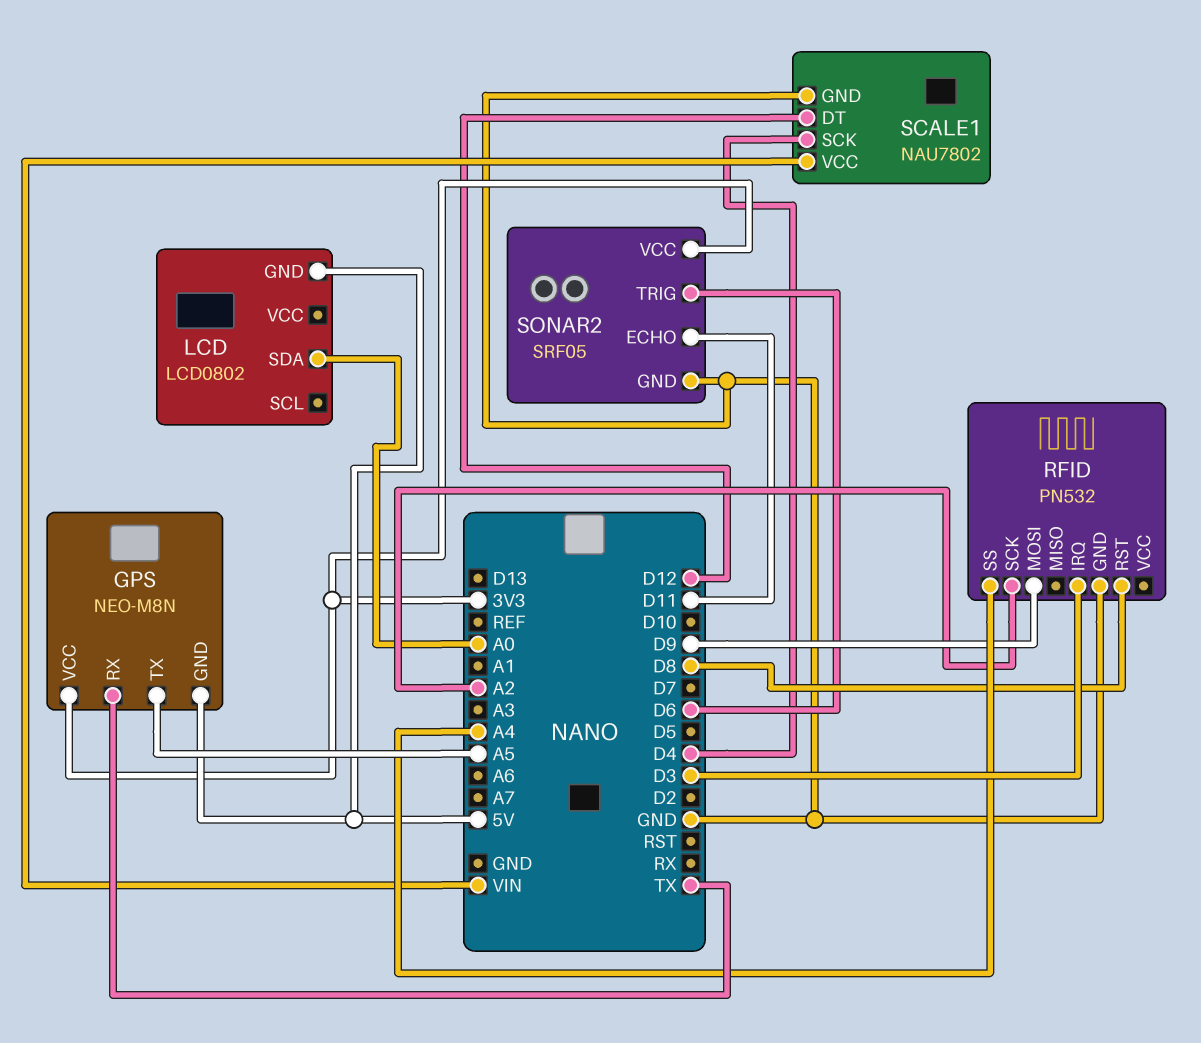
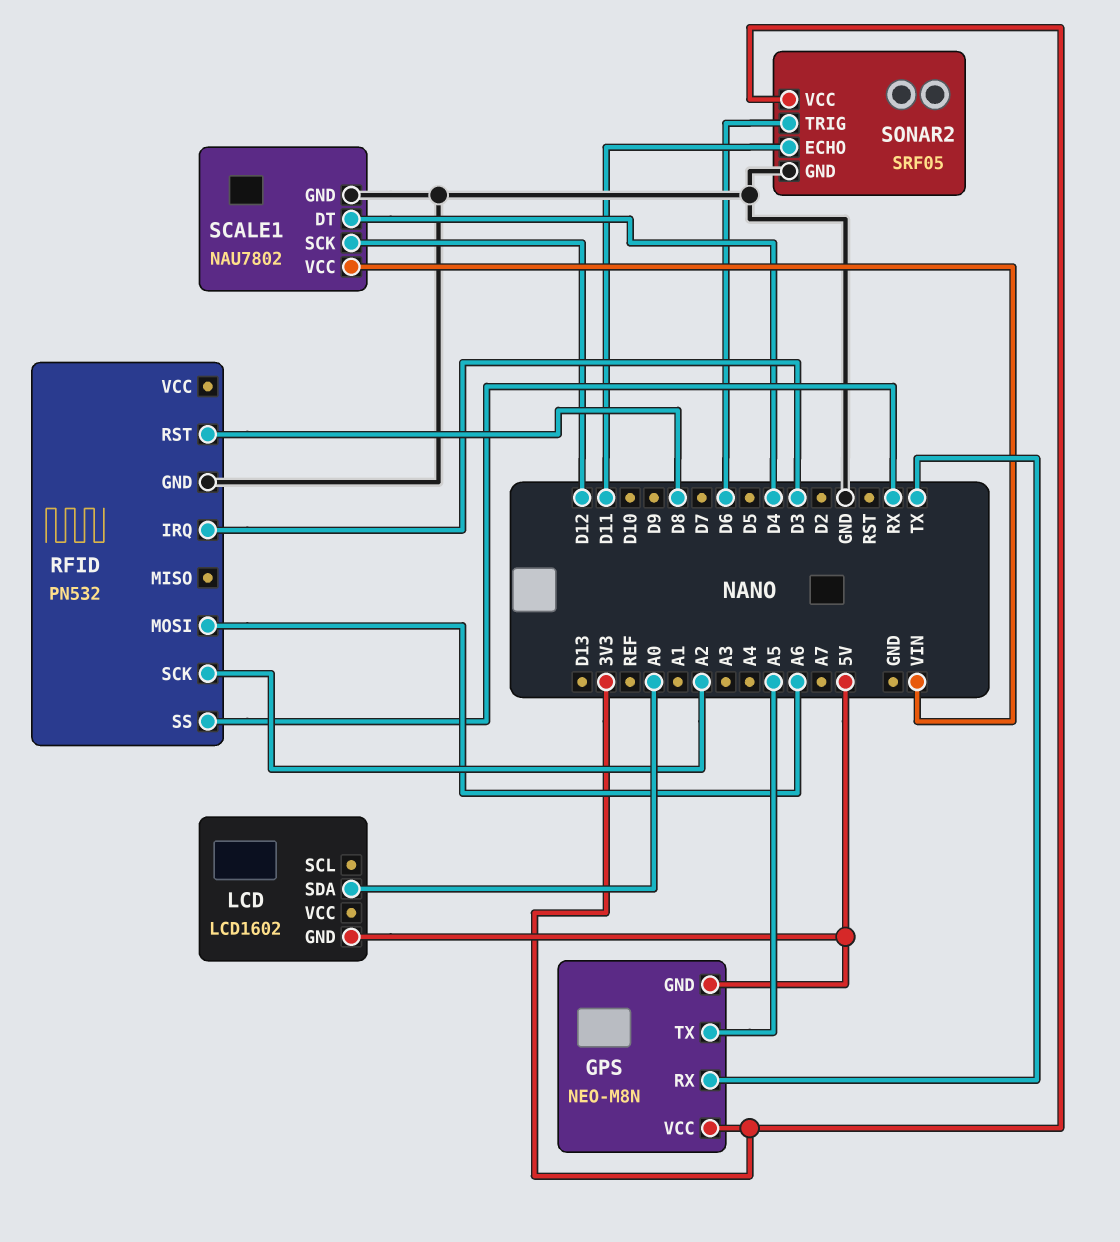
LCD: LCD0802 -> LCD1602
RFID pin MOSI: D9 -> A6
RFID pin SS: A4 -> RX
SCALE1 pin DT: D12 -> D4
SCALE1 pin SCK: D4 -> D12

